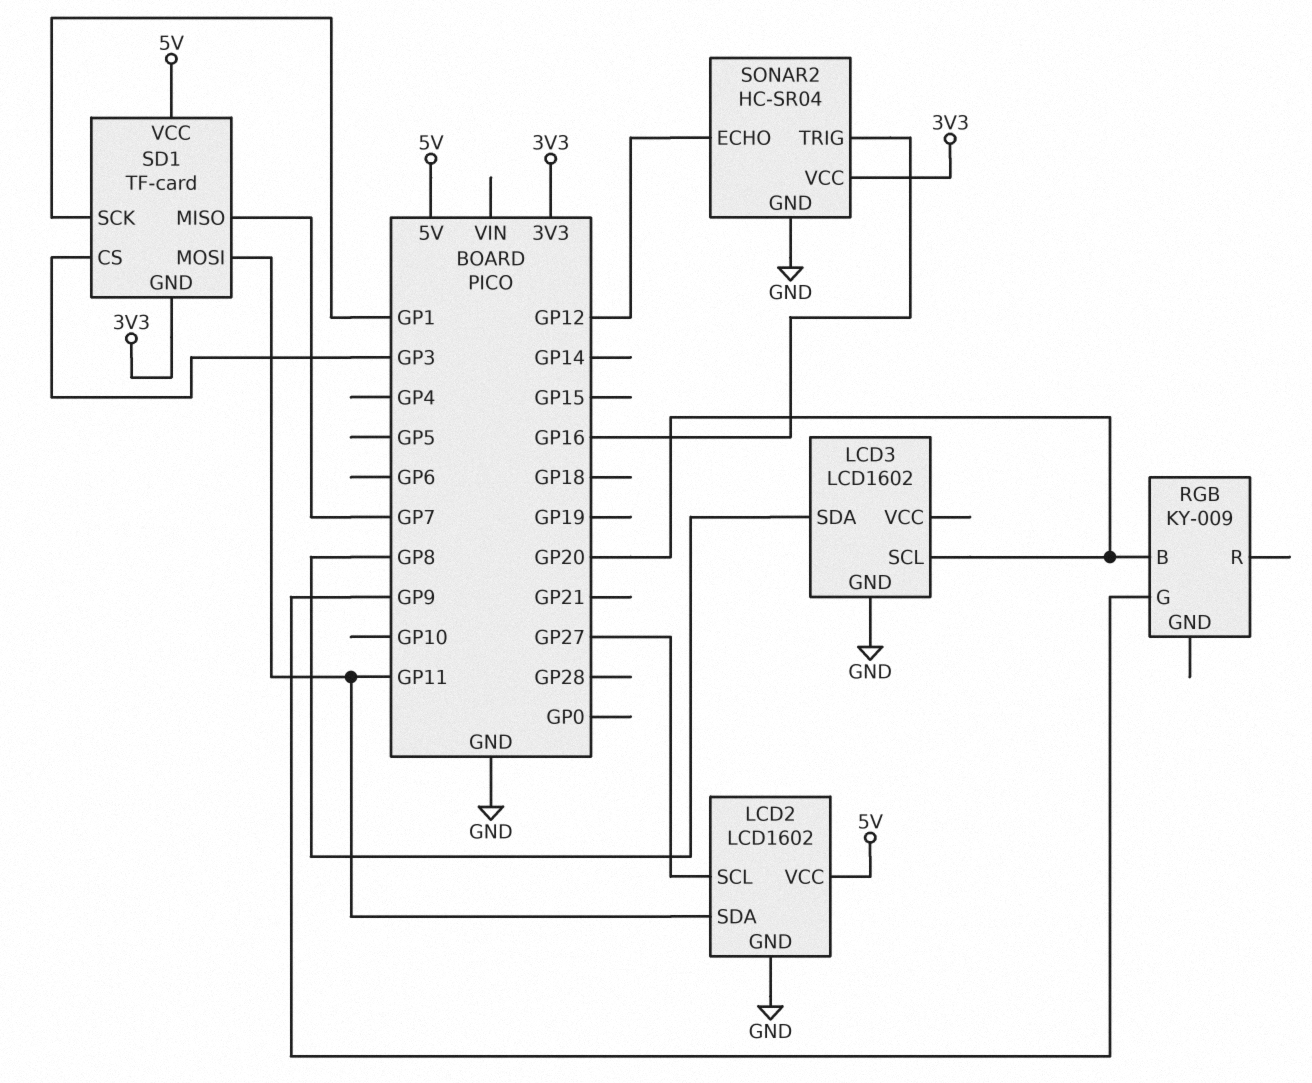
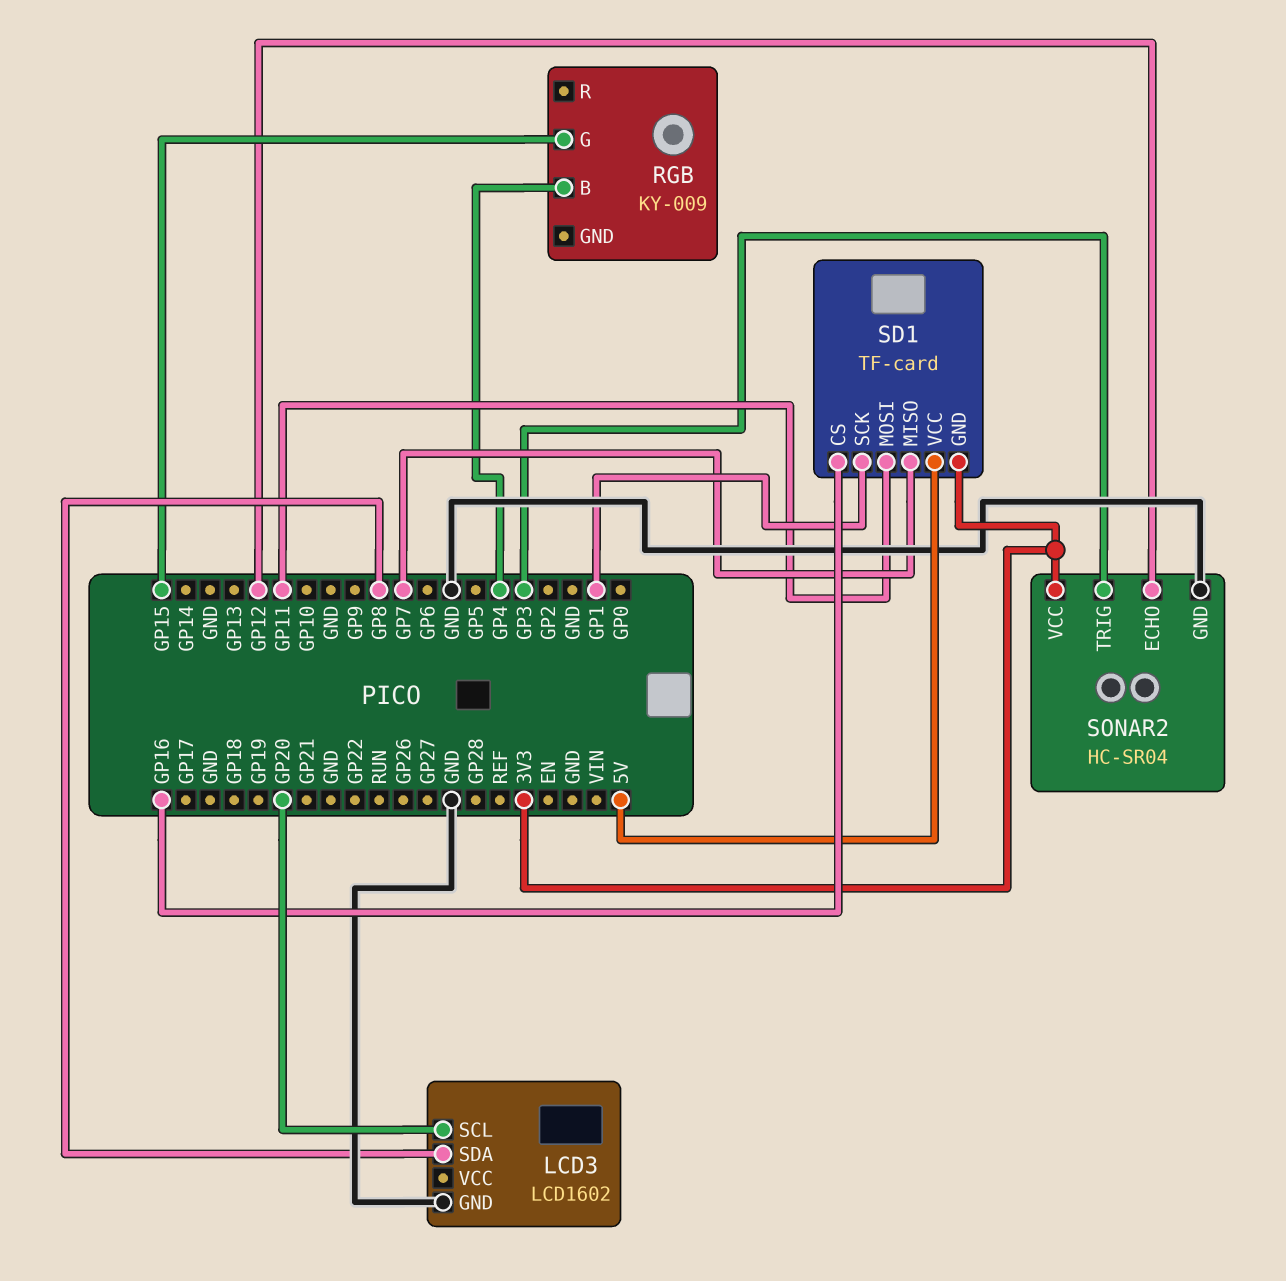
LCD2: LCD1602 -> none
LCD2 pin GND: GND -> none
LCD2 pin SCL: GP27 -> none
LCD2 pin SDA: GP11 -> none
LCD2 pin VCC: 5V -> none
RGB pin B: GP20 -> GP4
RGB pin G: GP9 -> GP15
SD1 pin CS: GP3 -> GP16
SONAR2 pin TRIG: GP16 -> GP3

